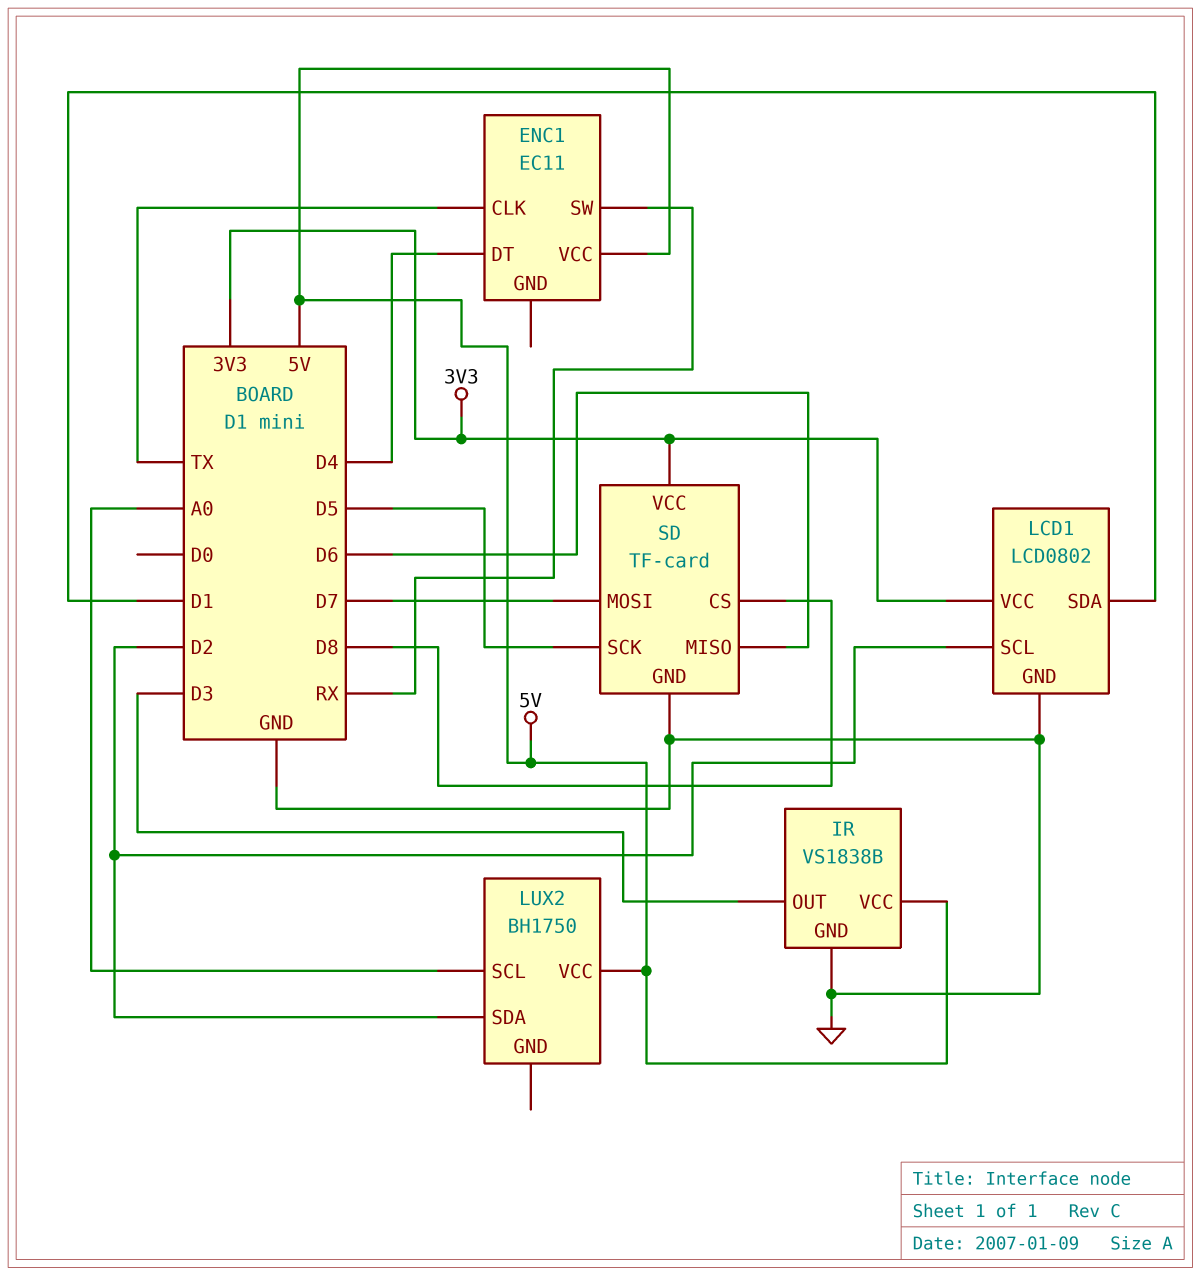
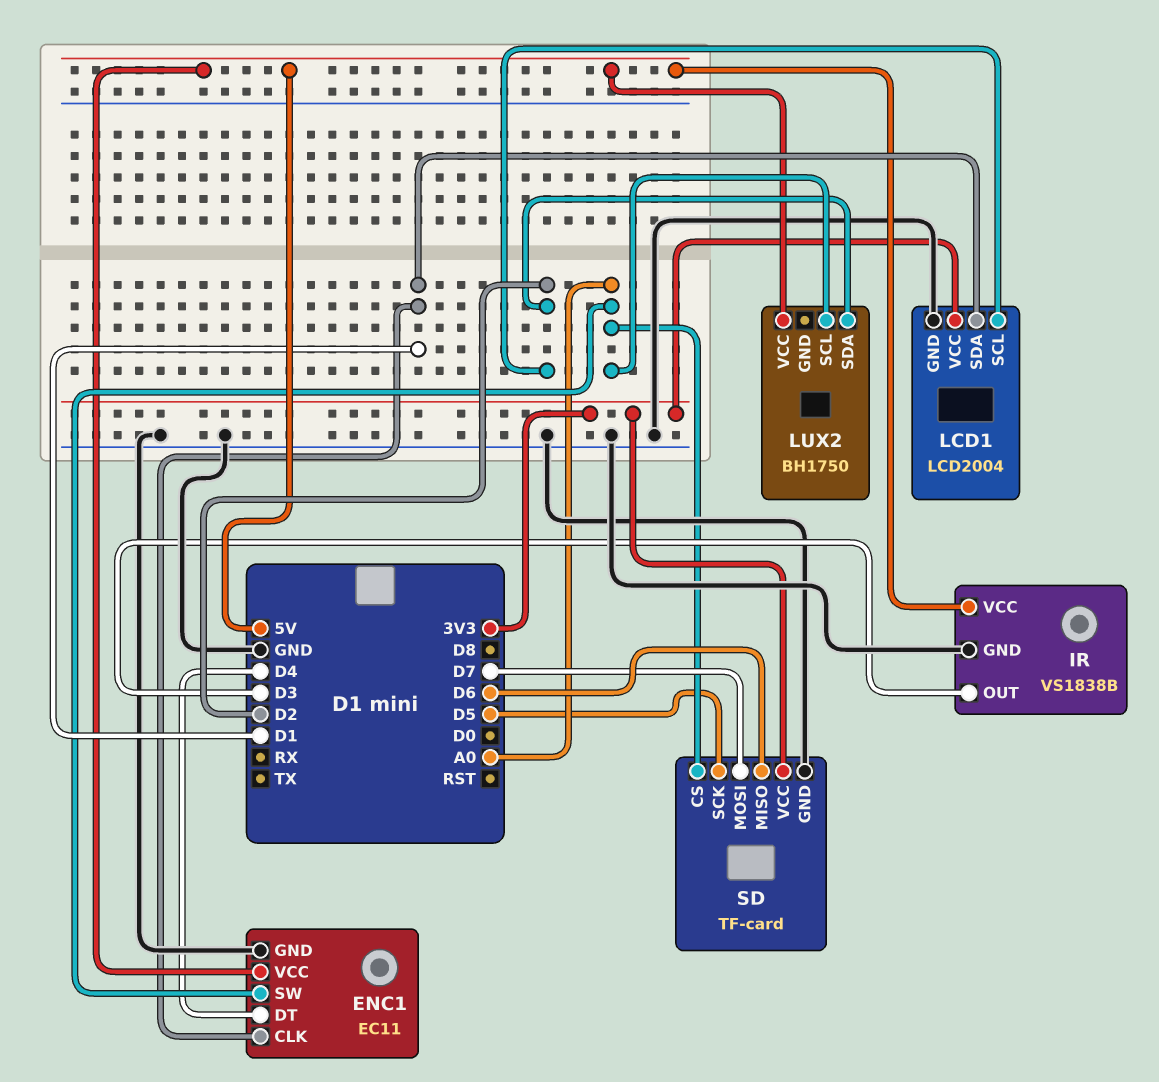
ENC1 pin CLK: TX -> D1
ENC1 pin GND: none -> GND
ENC1 pin SW: RX -> A0
LCD1: LCD0802 -> LCD2004
SD pin CS: D8 -> A0

